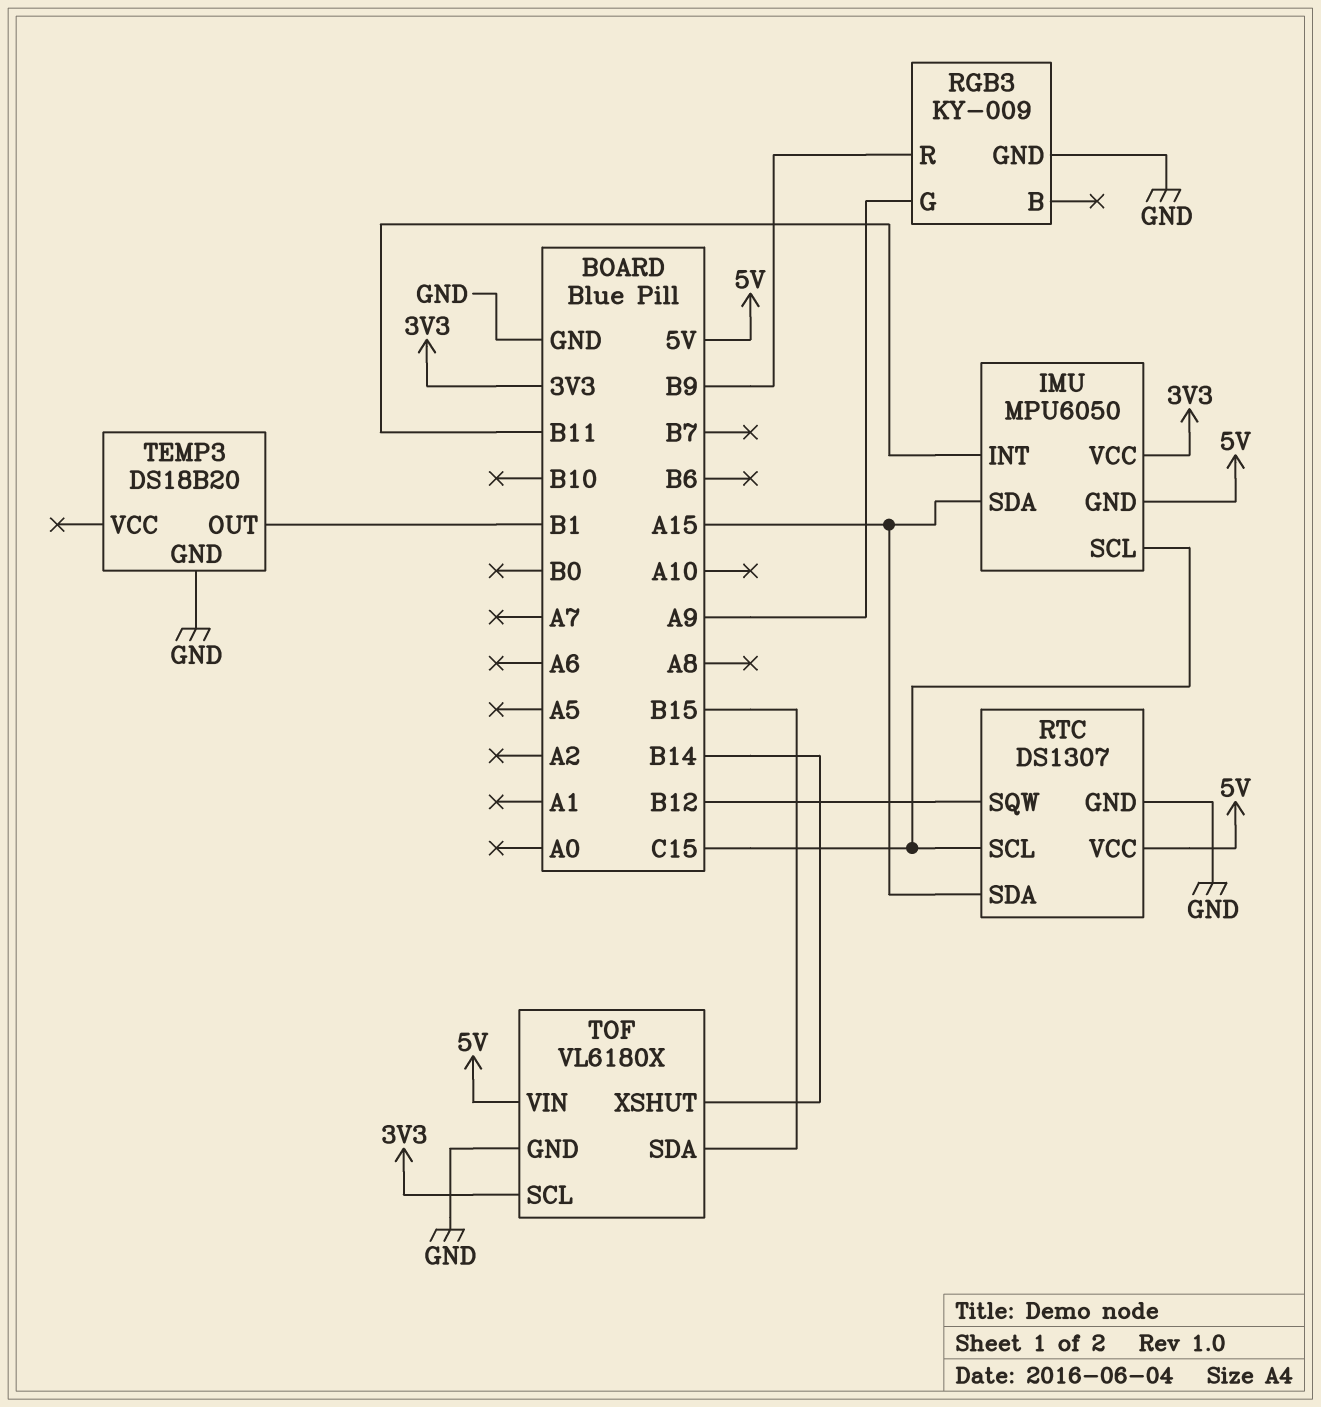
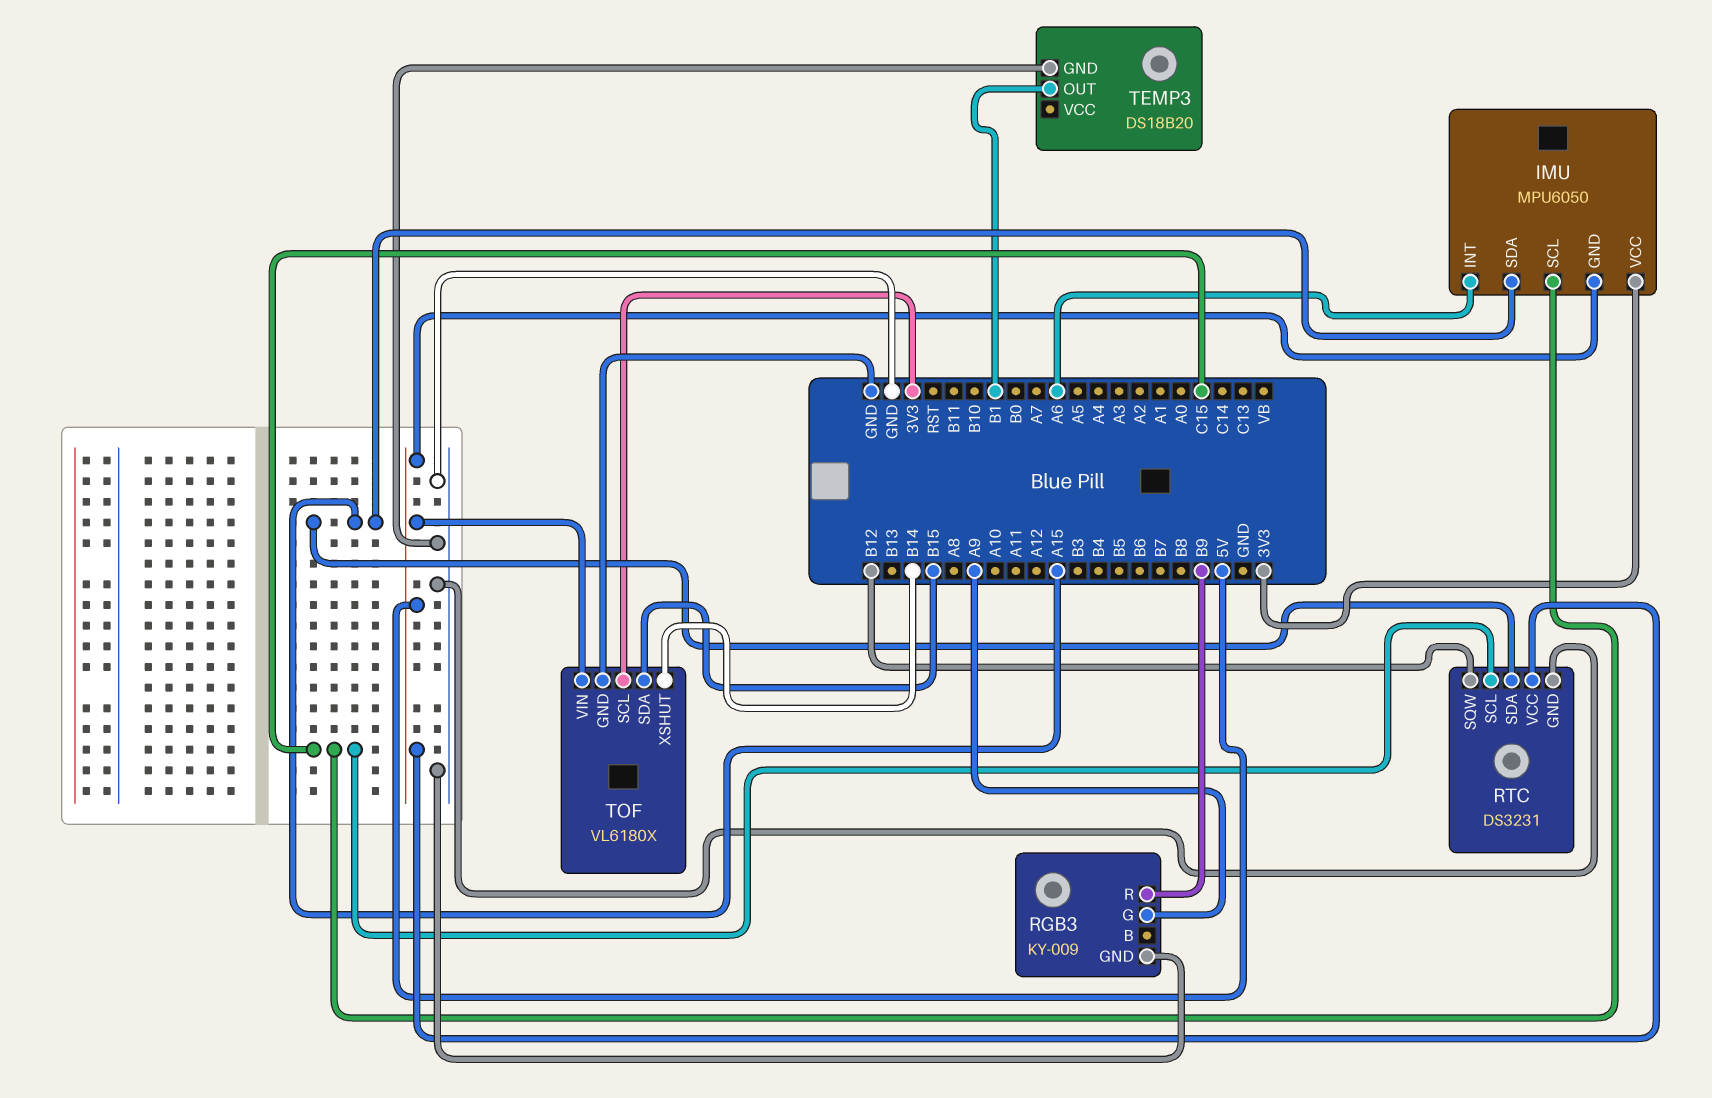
IMU pin INT: B11 -> A6
RTC: DS1307 -> DS3231

